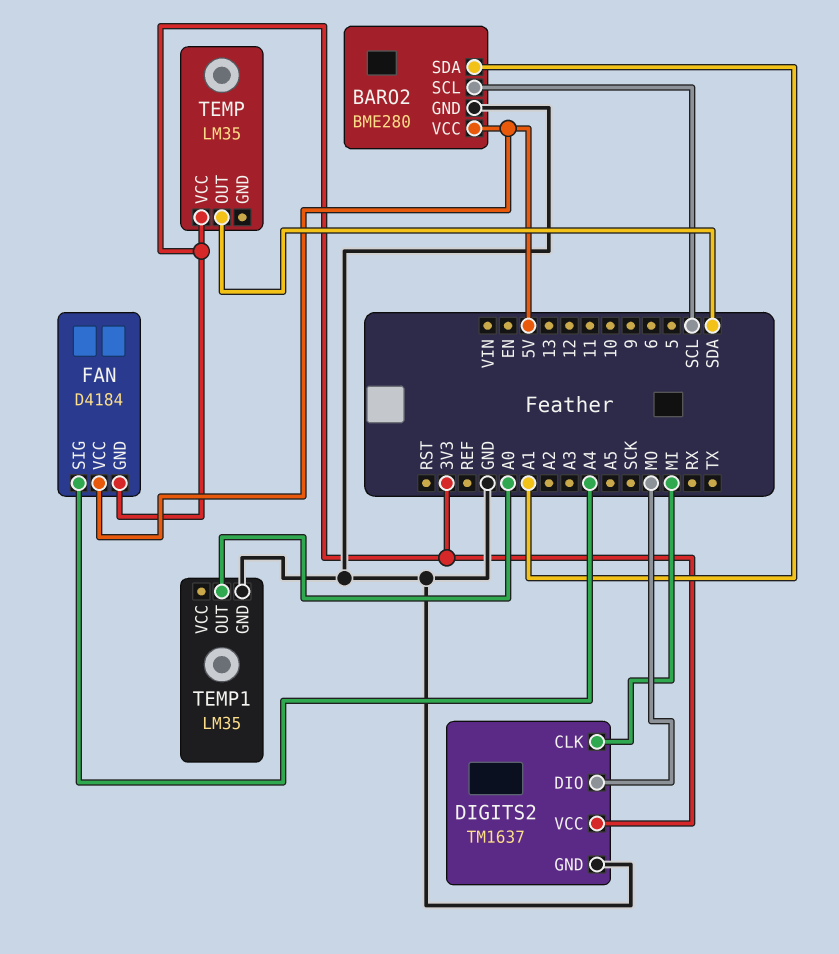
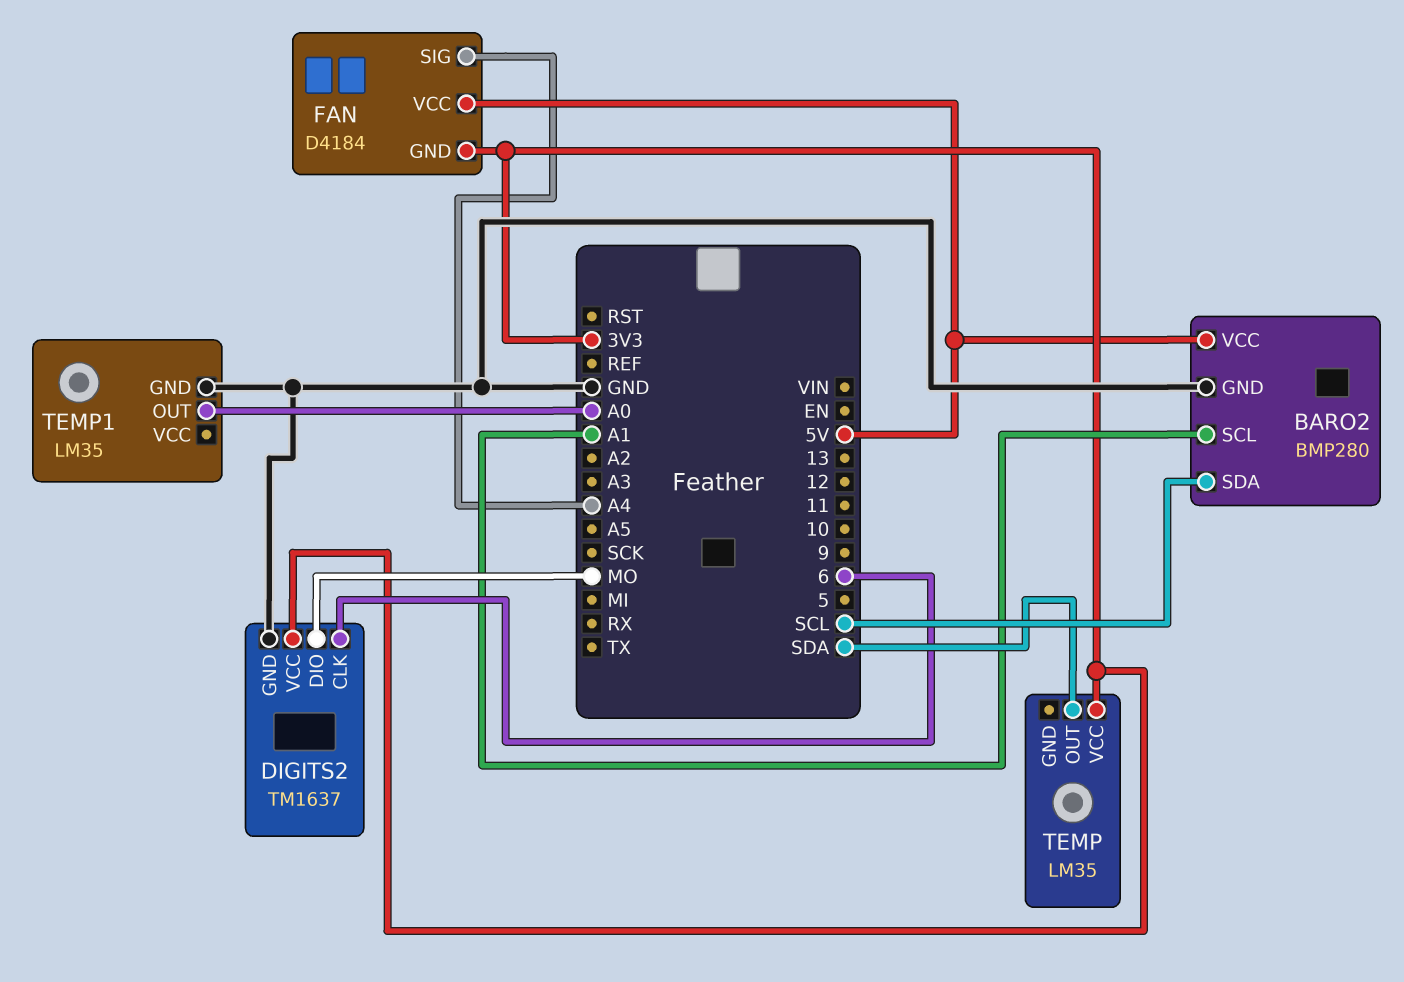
BARO2: BME280 -> BMP280
BARO2 pin SCL: SCL -> A1
BARO2 pin SDA: A1 -> SCL
DIGITS2 pin CLK: MI -> 6

